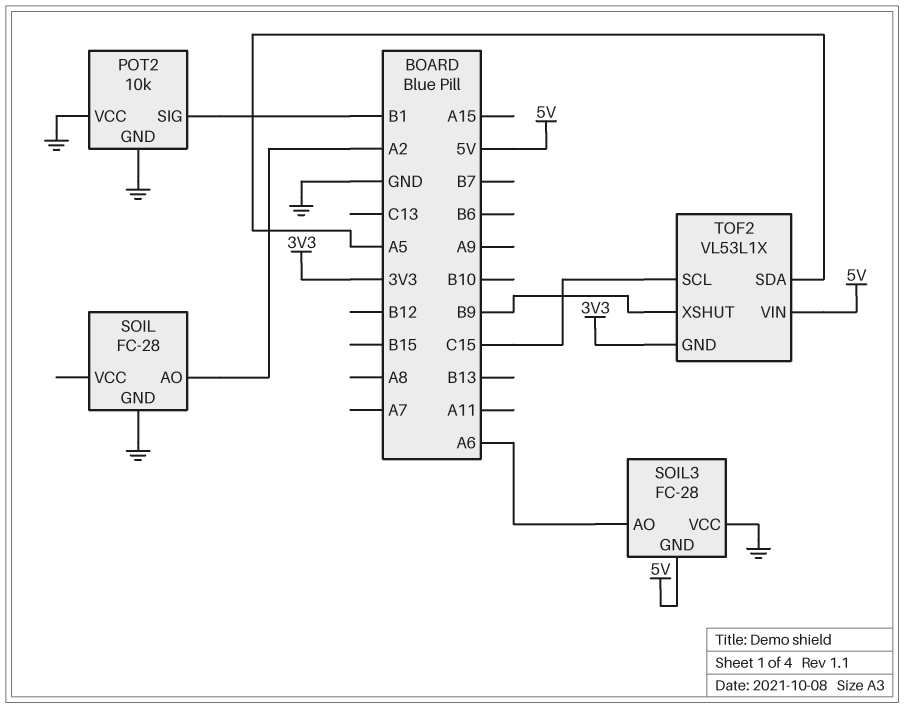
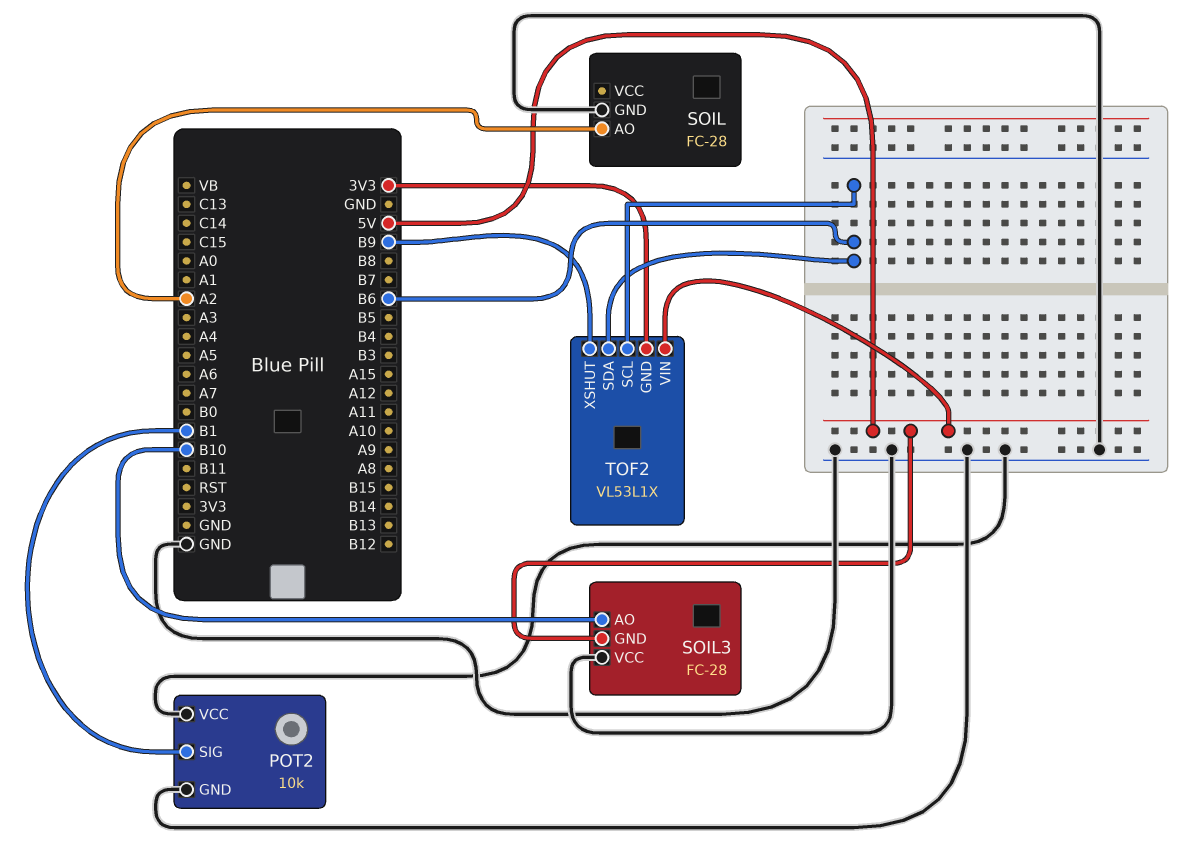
SOIL3 pin AO: A6 -> B10
TOF2 pin SCL: C15 -> B6
TOF2 pin SDA: A5 -> B6

